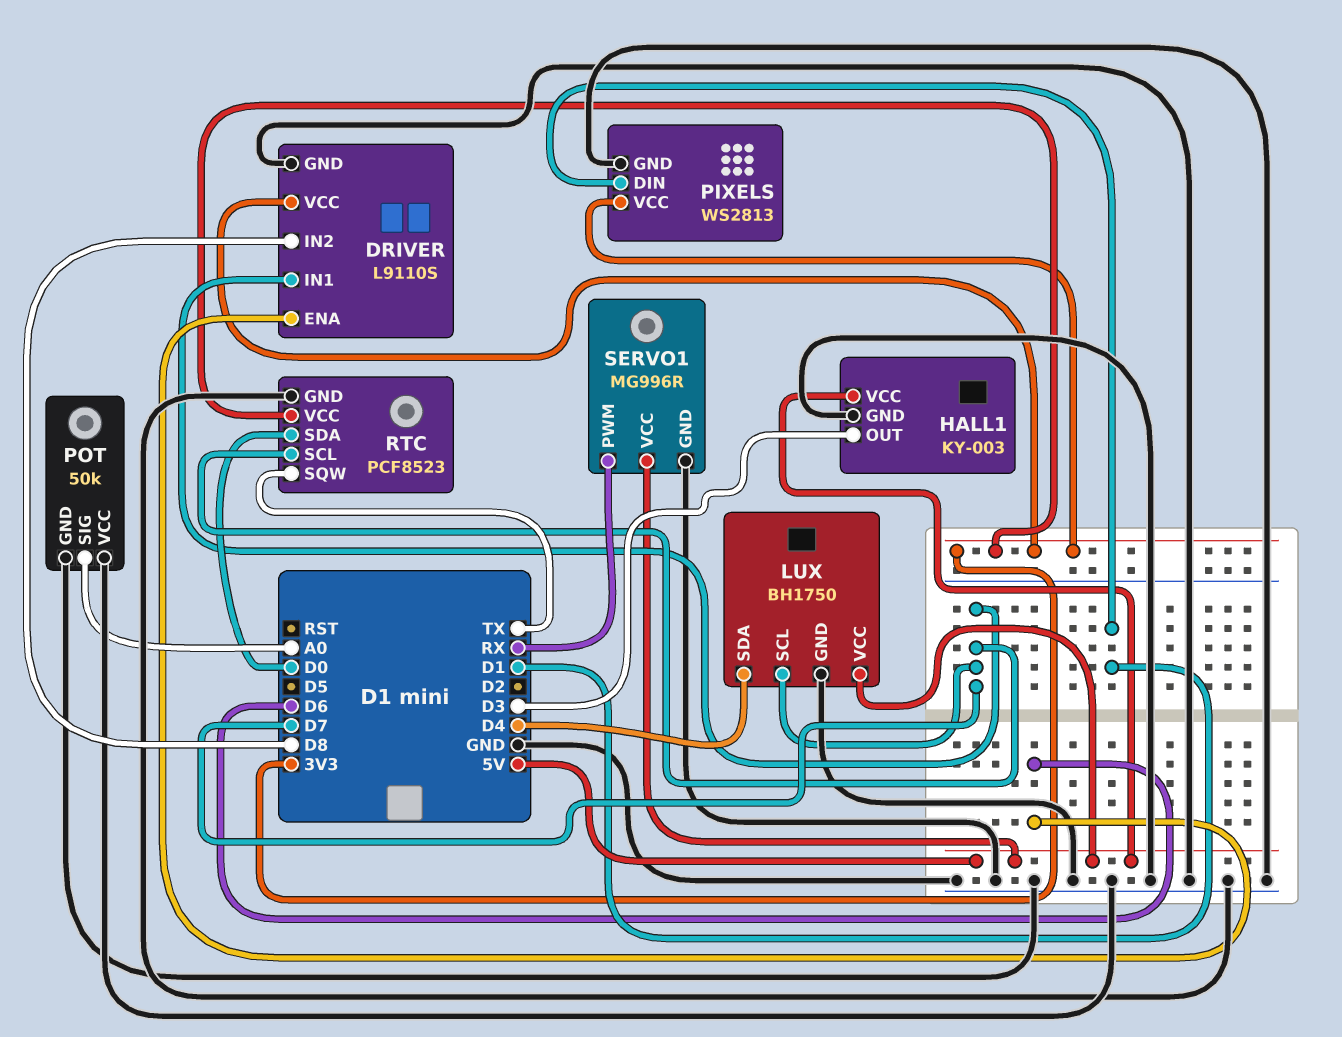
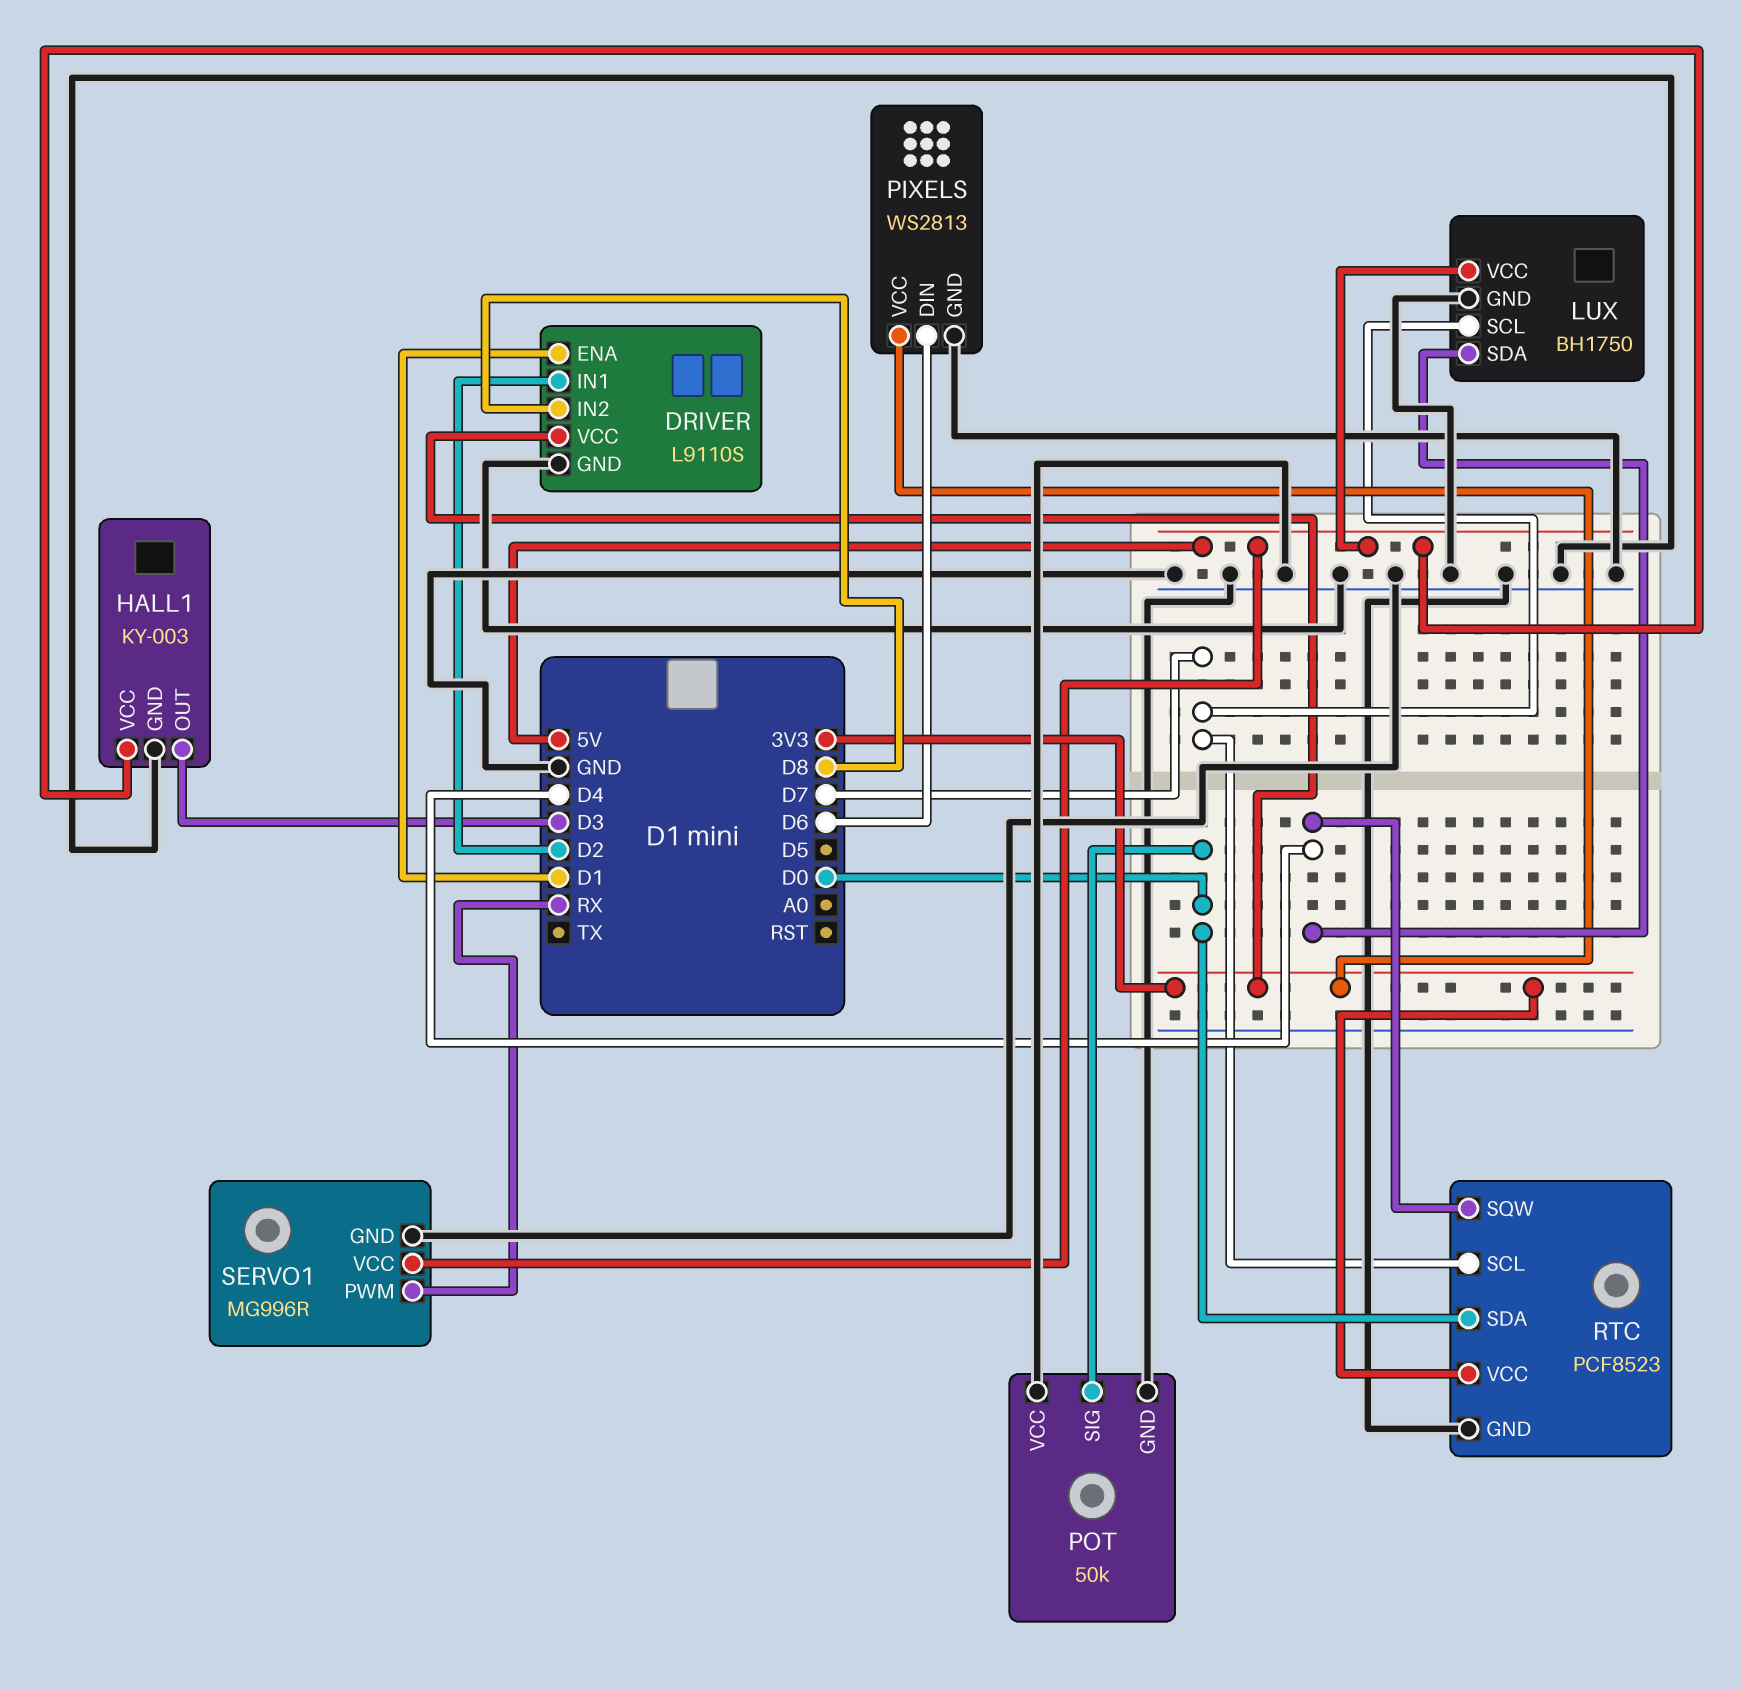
DRIVER pin ENA: D6 -> D1
DRIVER pin IN1: D7 -> D2
PIXELS pin DIN: D1 -> D6
POT pin SIG: A0 -> D0
RTC pin SQW: TX -> D4

